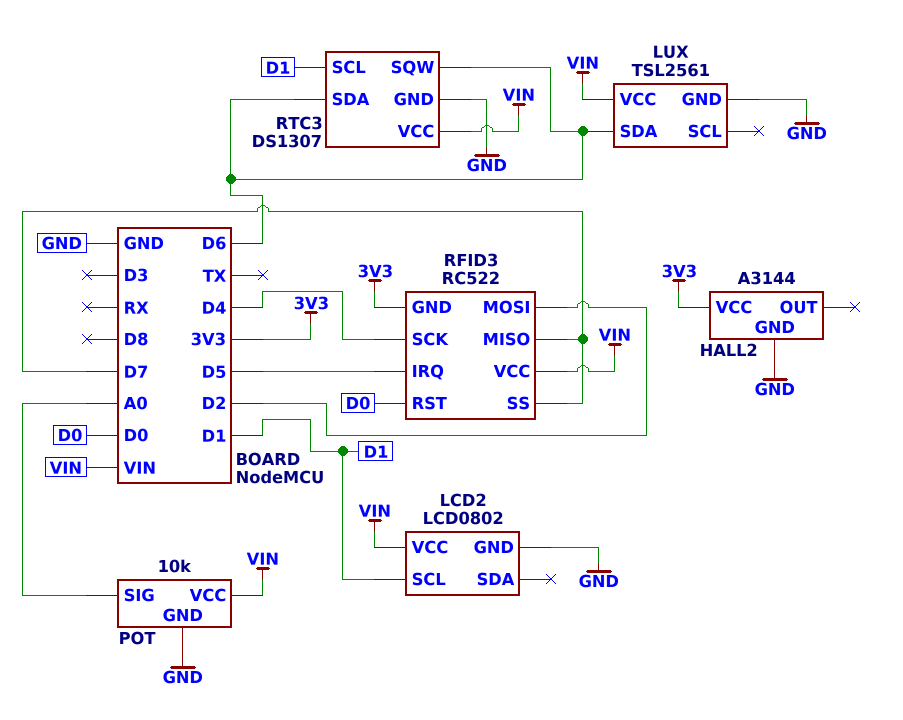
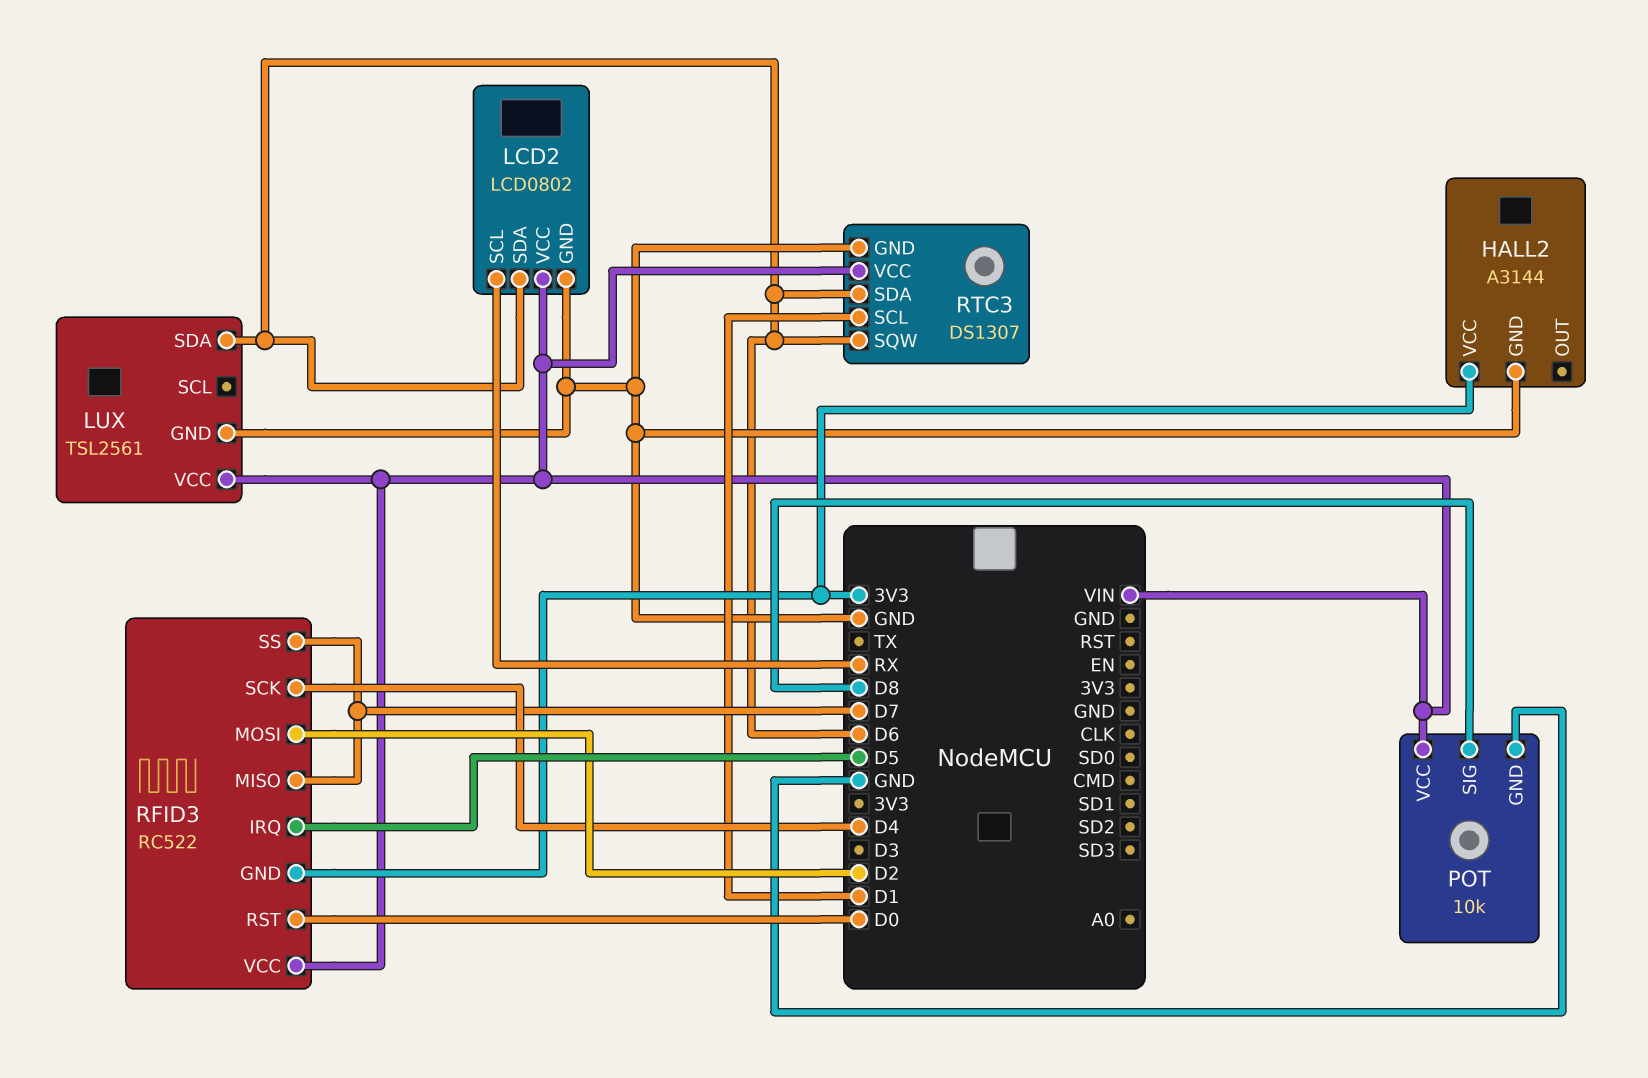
LCD2 pin SCL: D1 -> RX
LCD2 pin SDA: none -> D6
POT pin SIG: A0 -> D8

